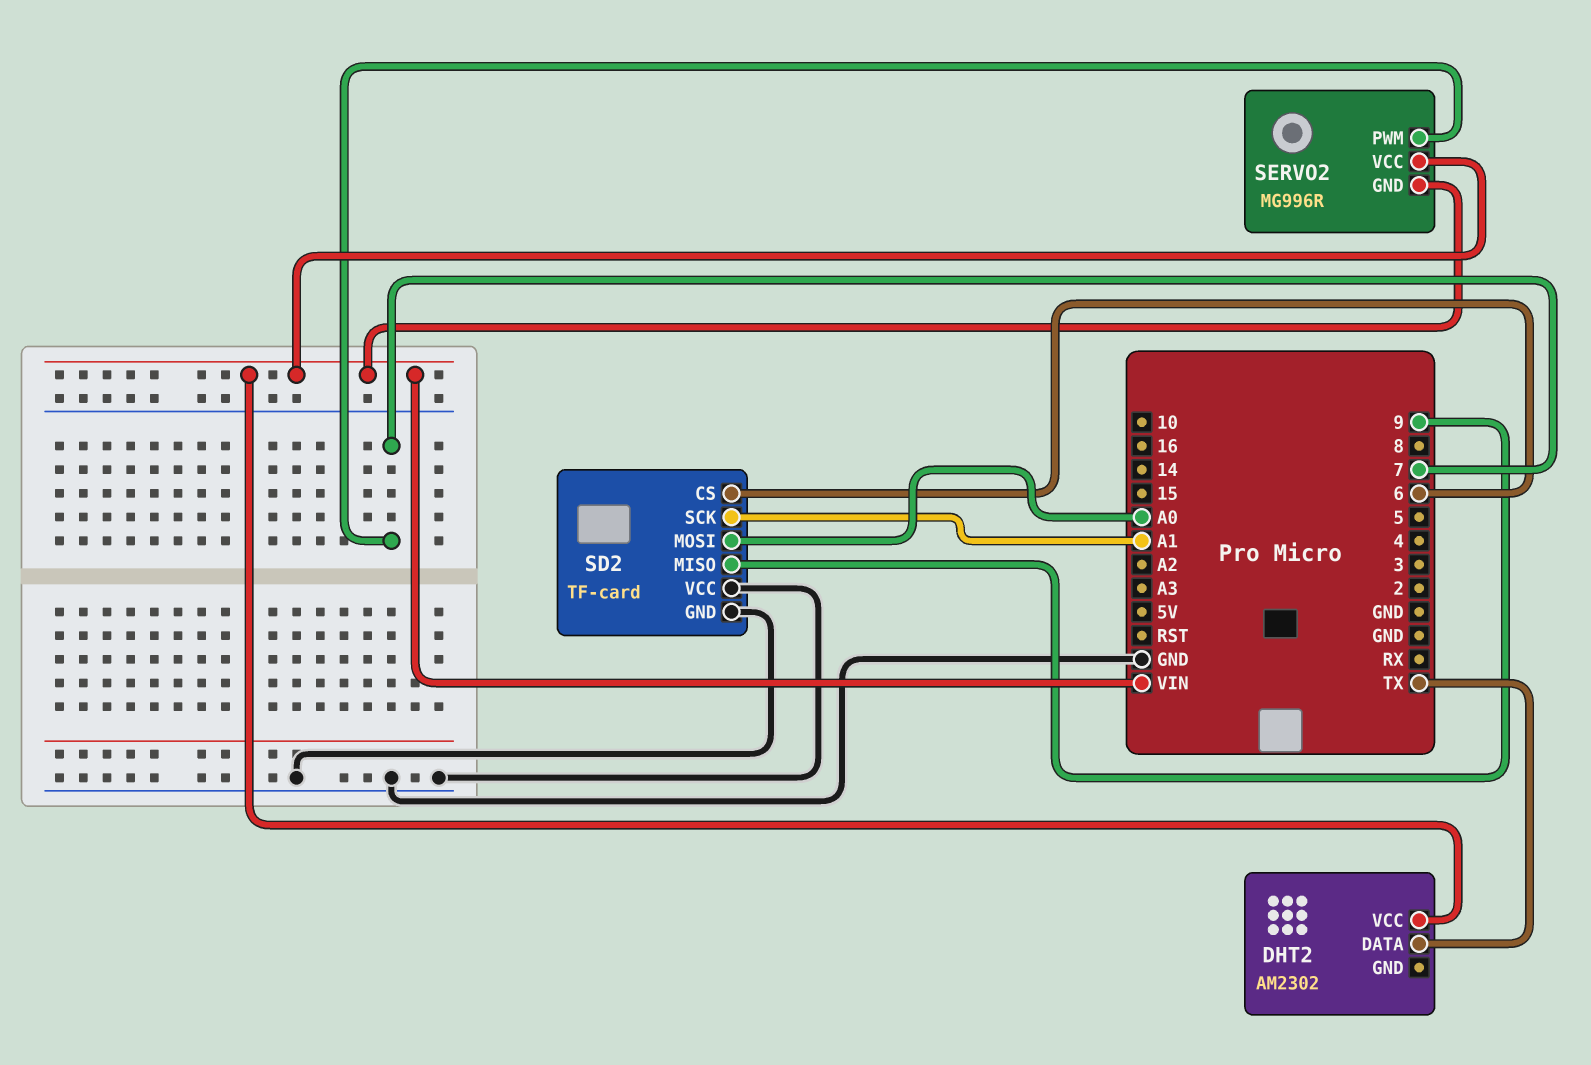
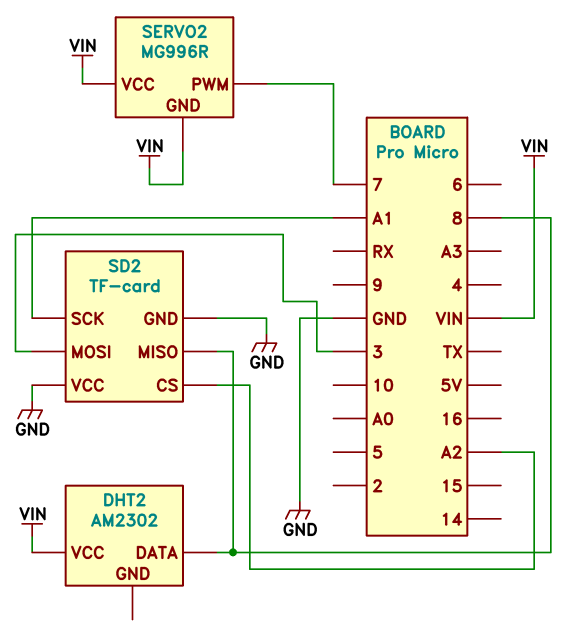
DHT2 pin DATA: TX -> 8
SD2 pin CS: 6 -> A2
SD2 pin MISO: 9 -> 8
SD2 pin MOSI: A0 -> 3

